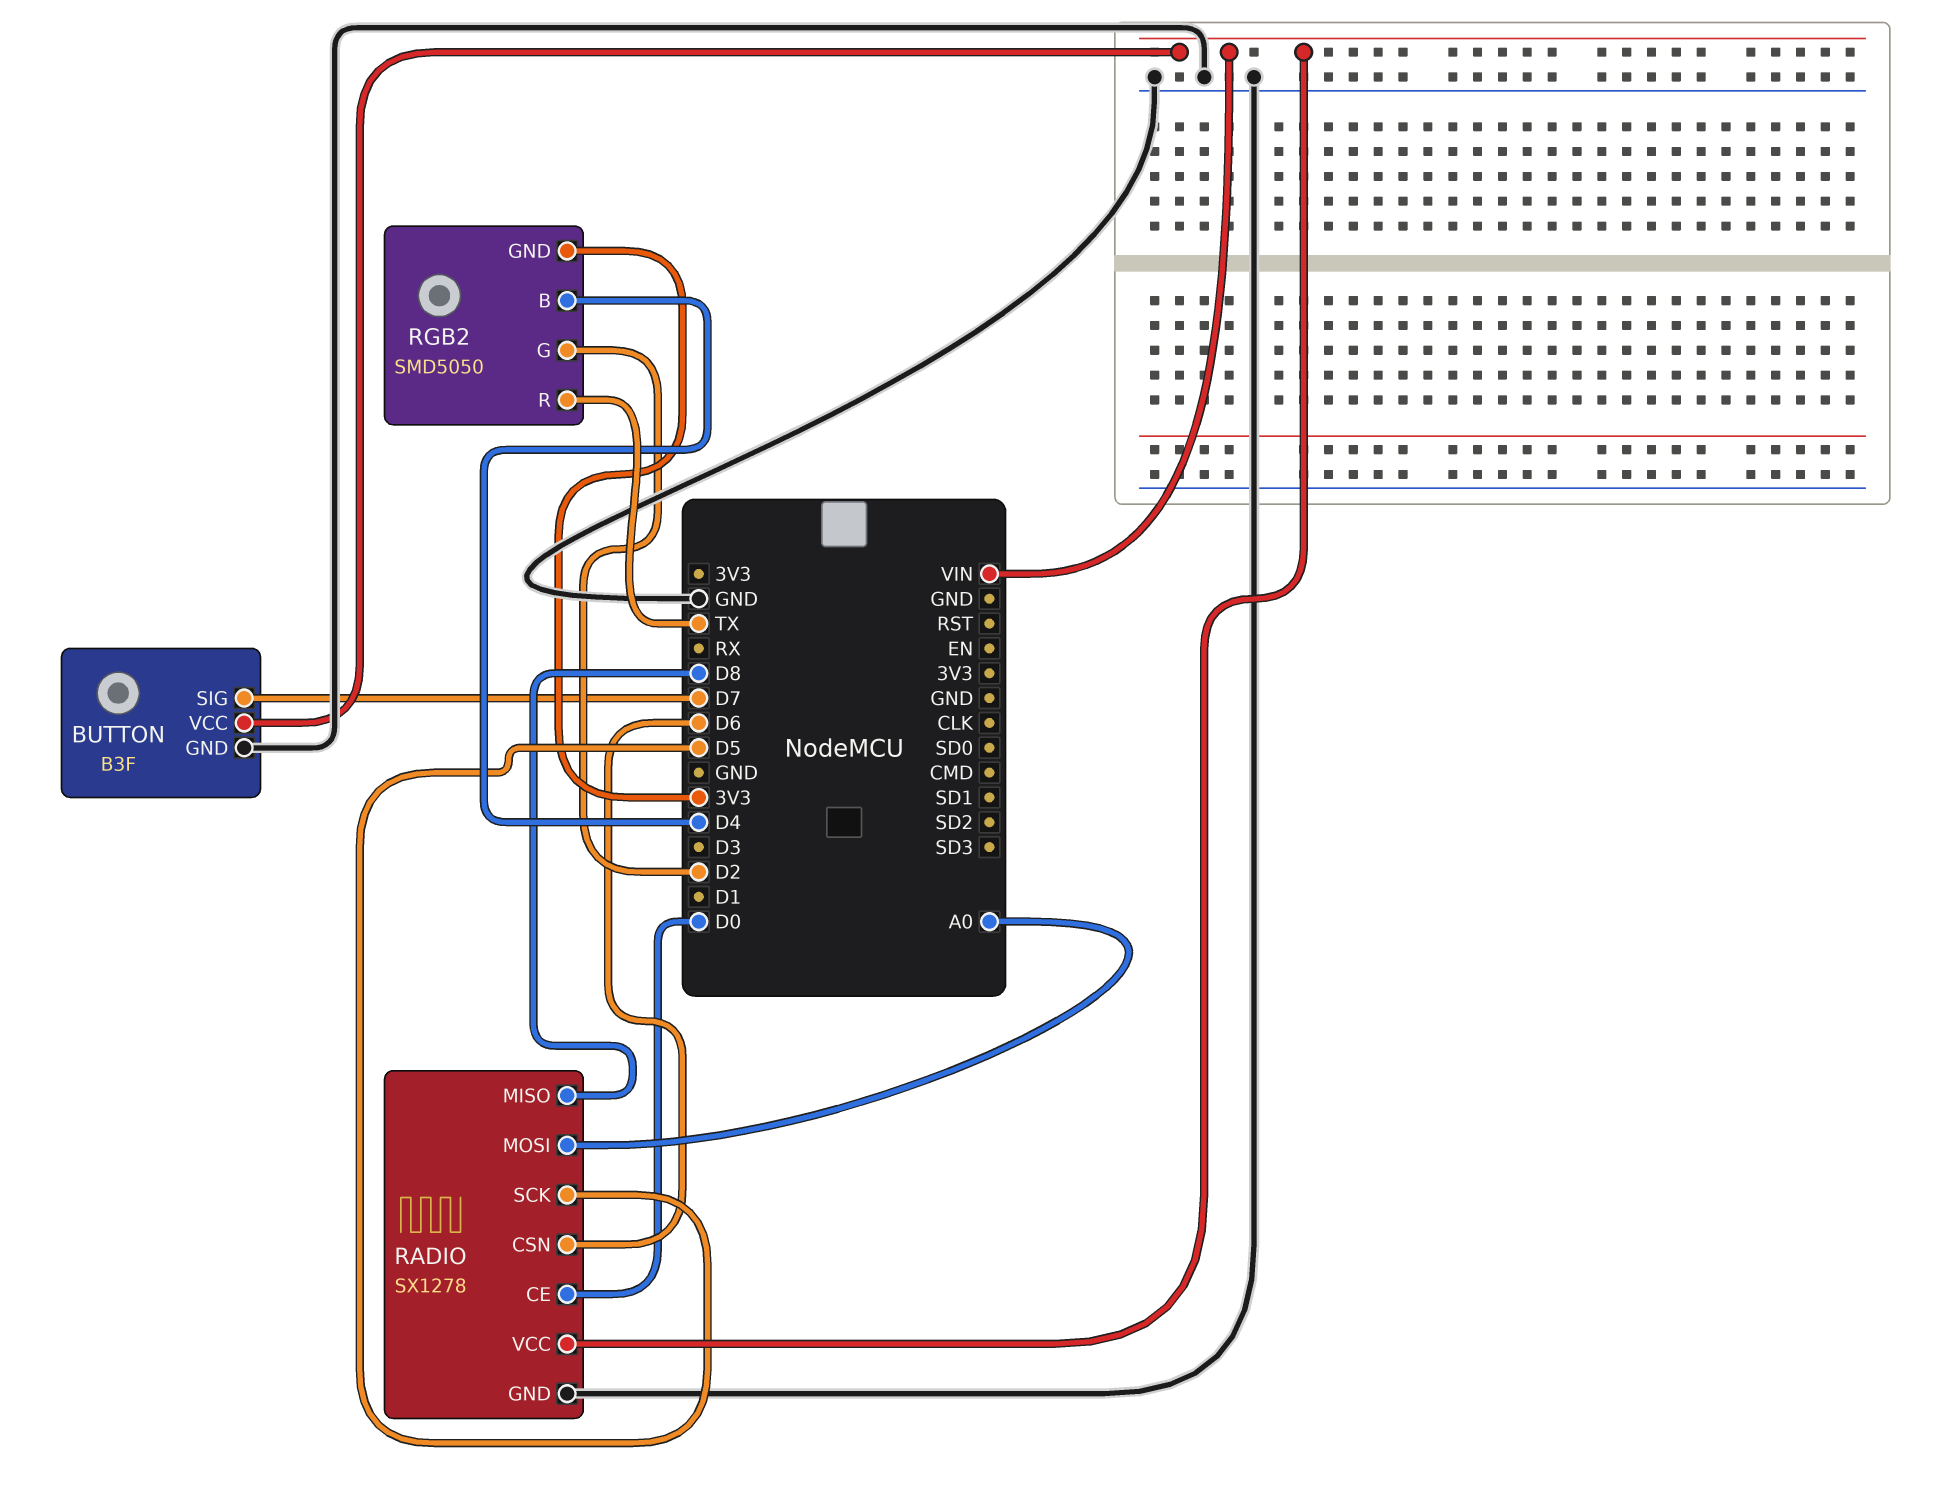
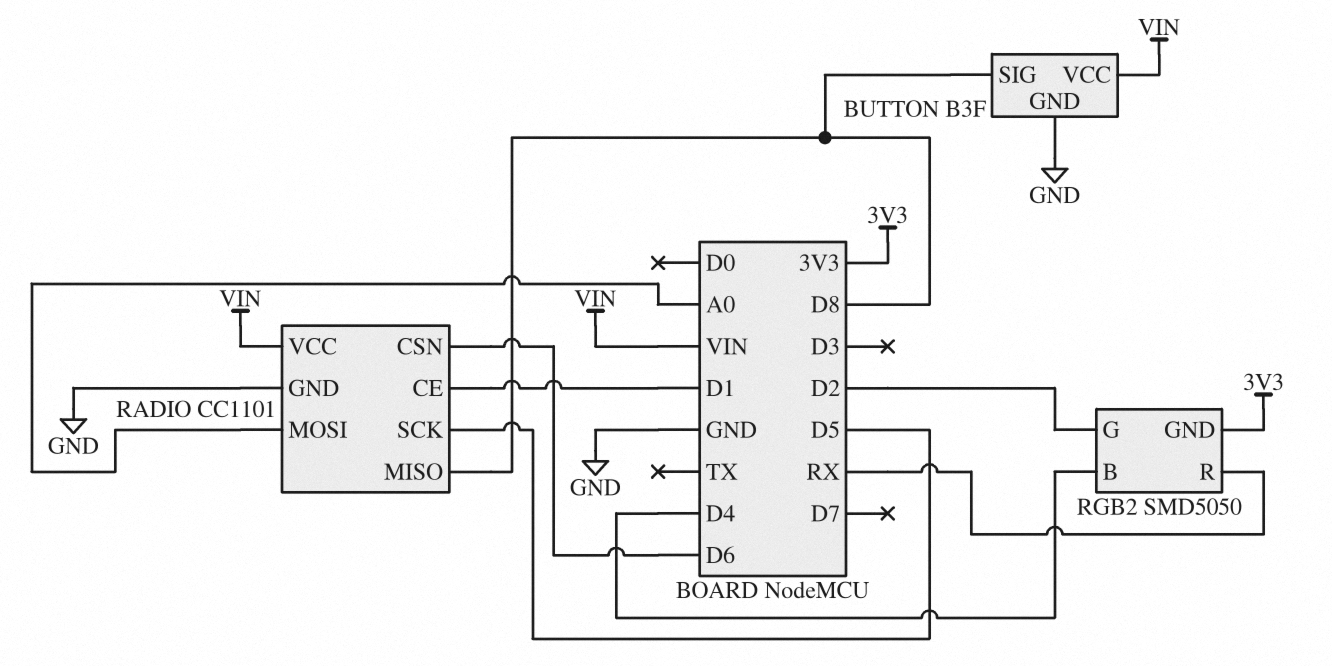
BUTTON pin SIG: D7 -> D8
RADIO: SX1278 -> CC1101
RADIO pin CE: D0 -> D1
RGB2 pin R: TX -> RX

